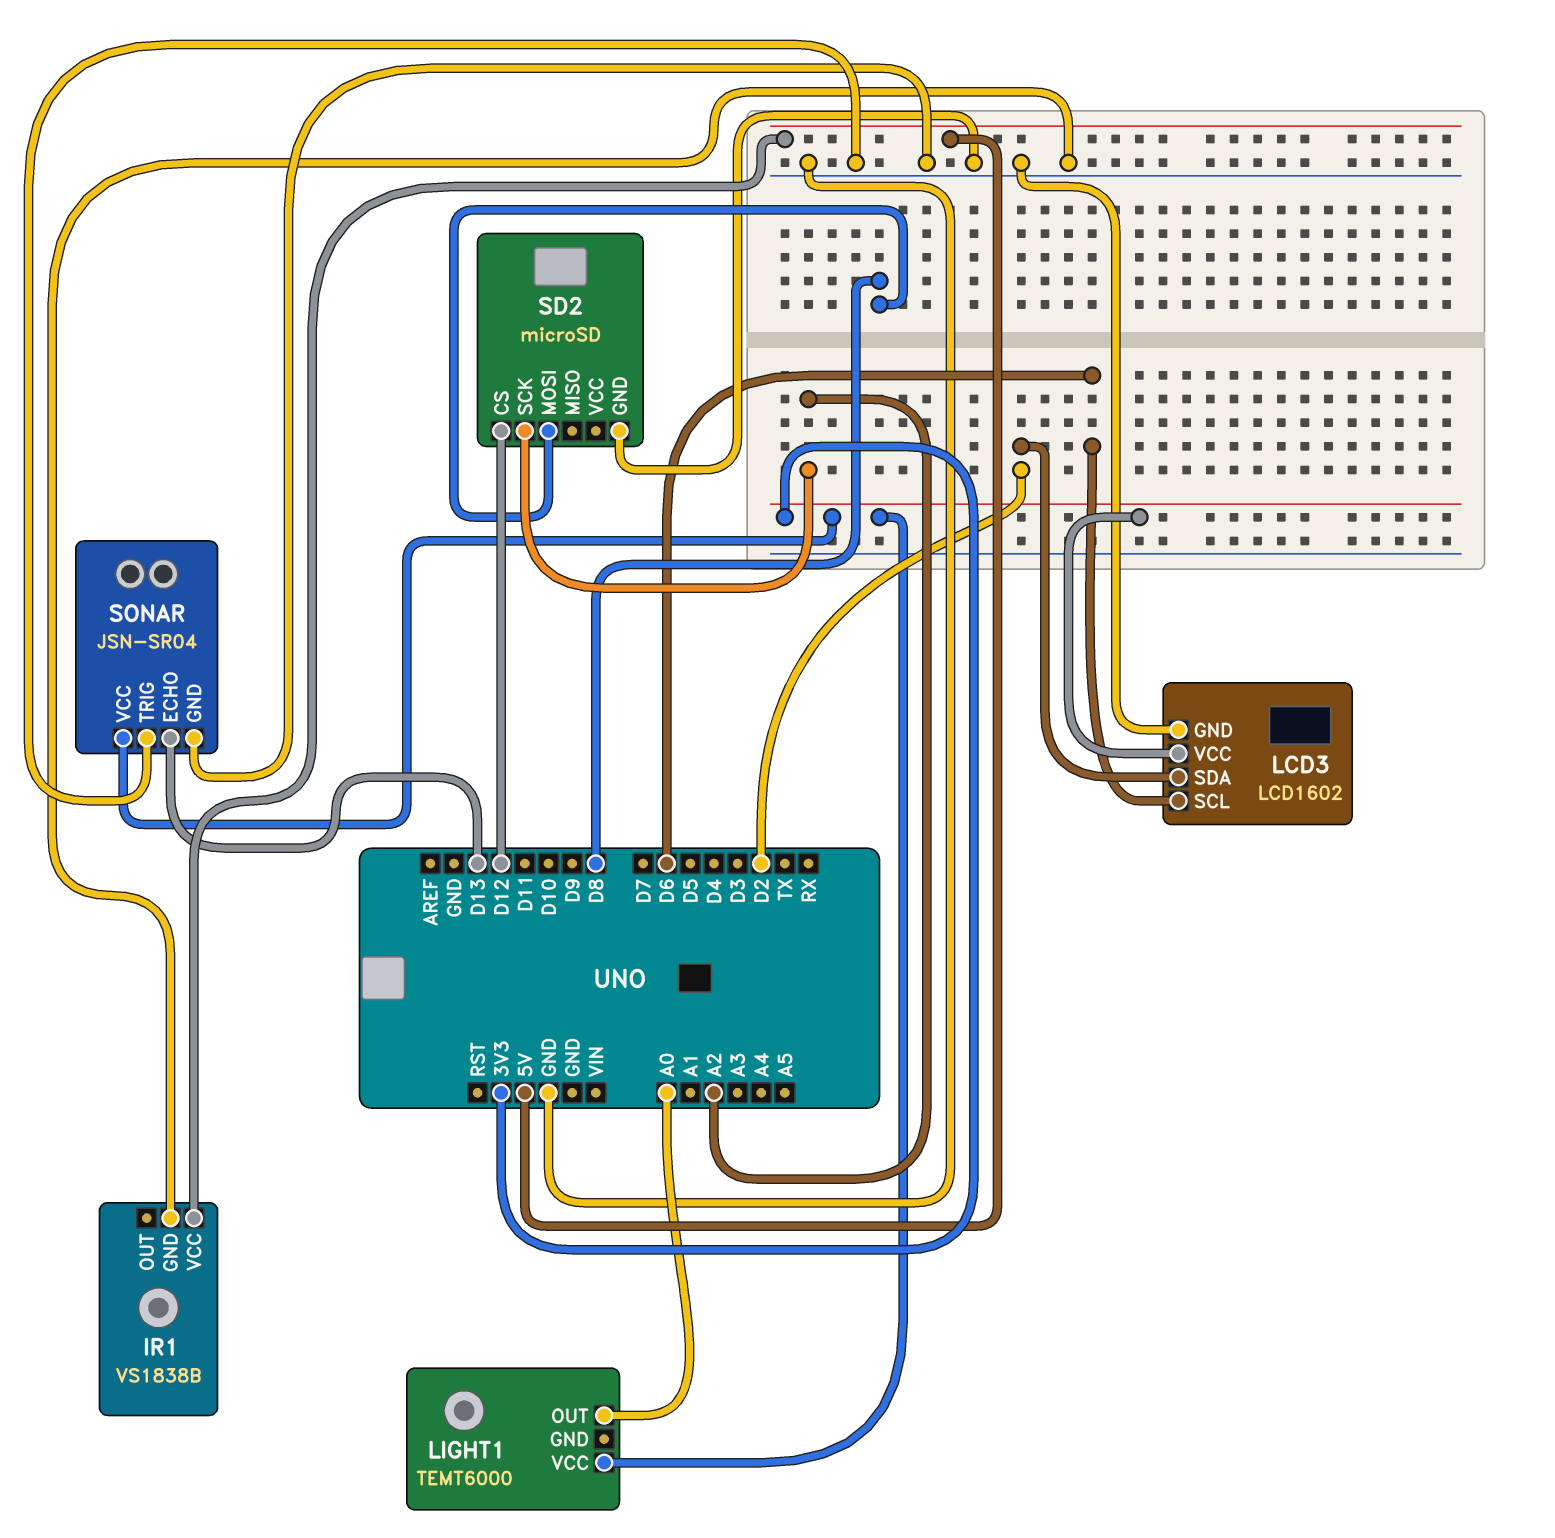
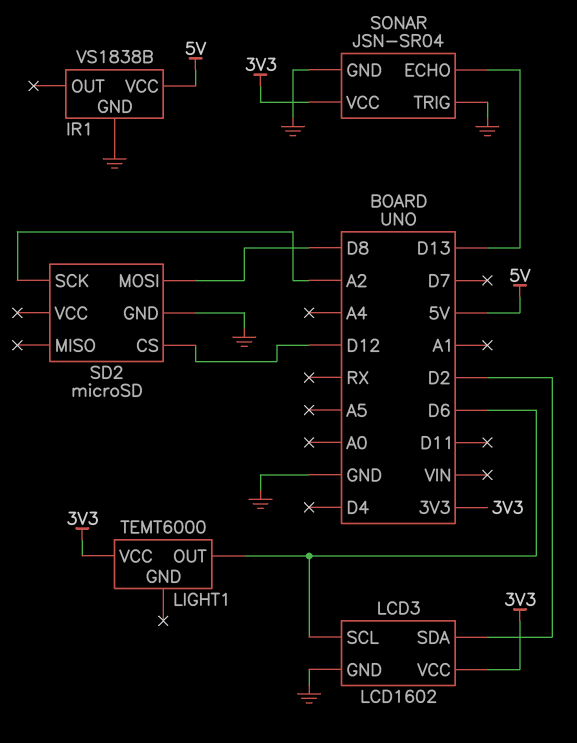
LIGHT1 pin OUT: A0 -> D6

